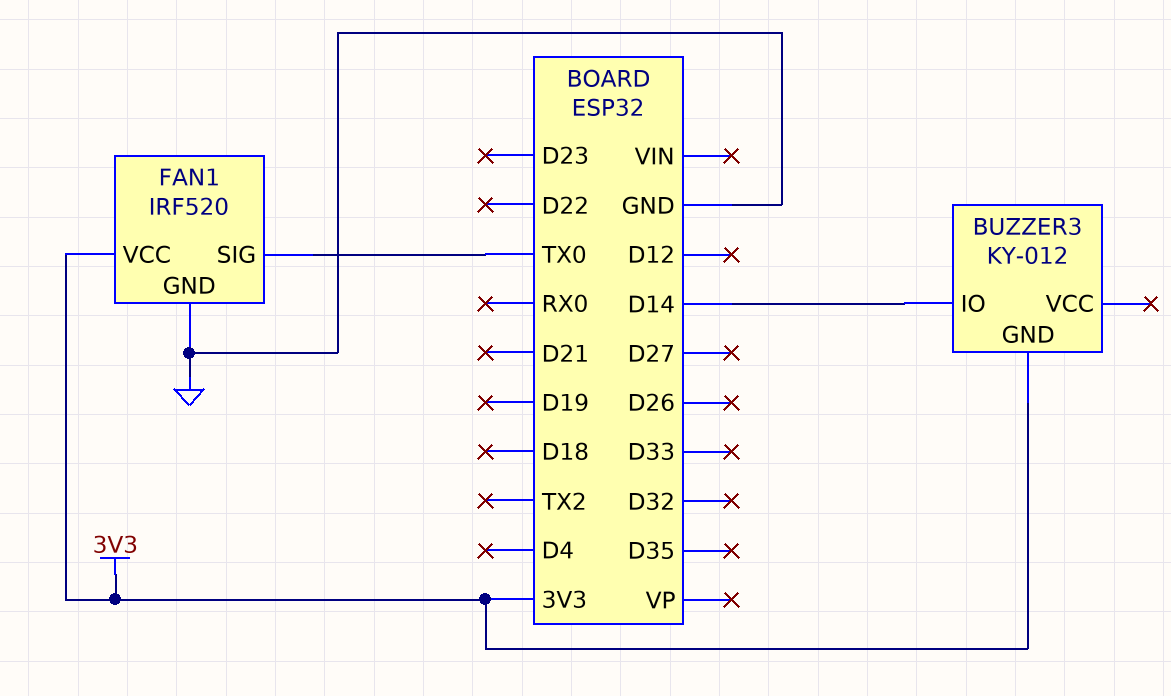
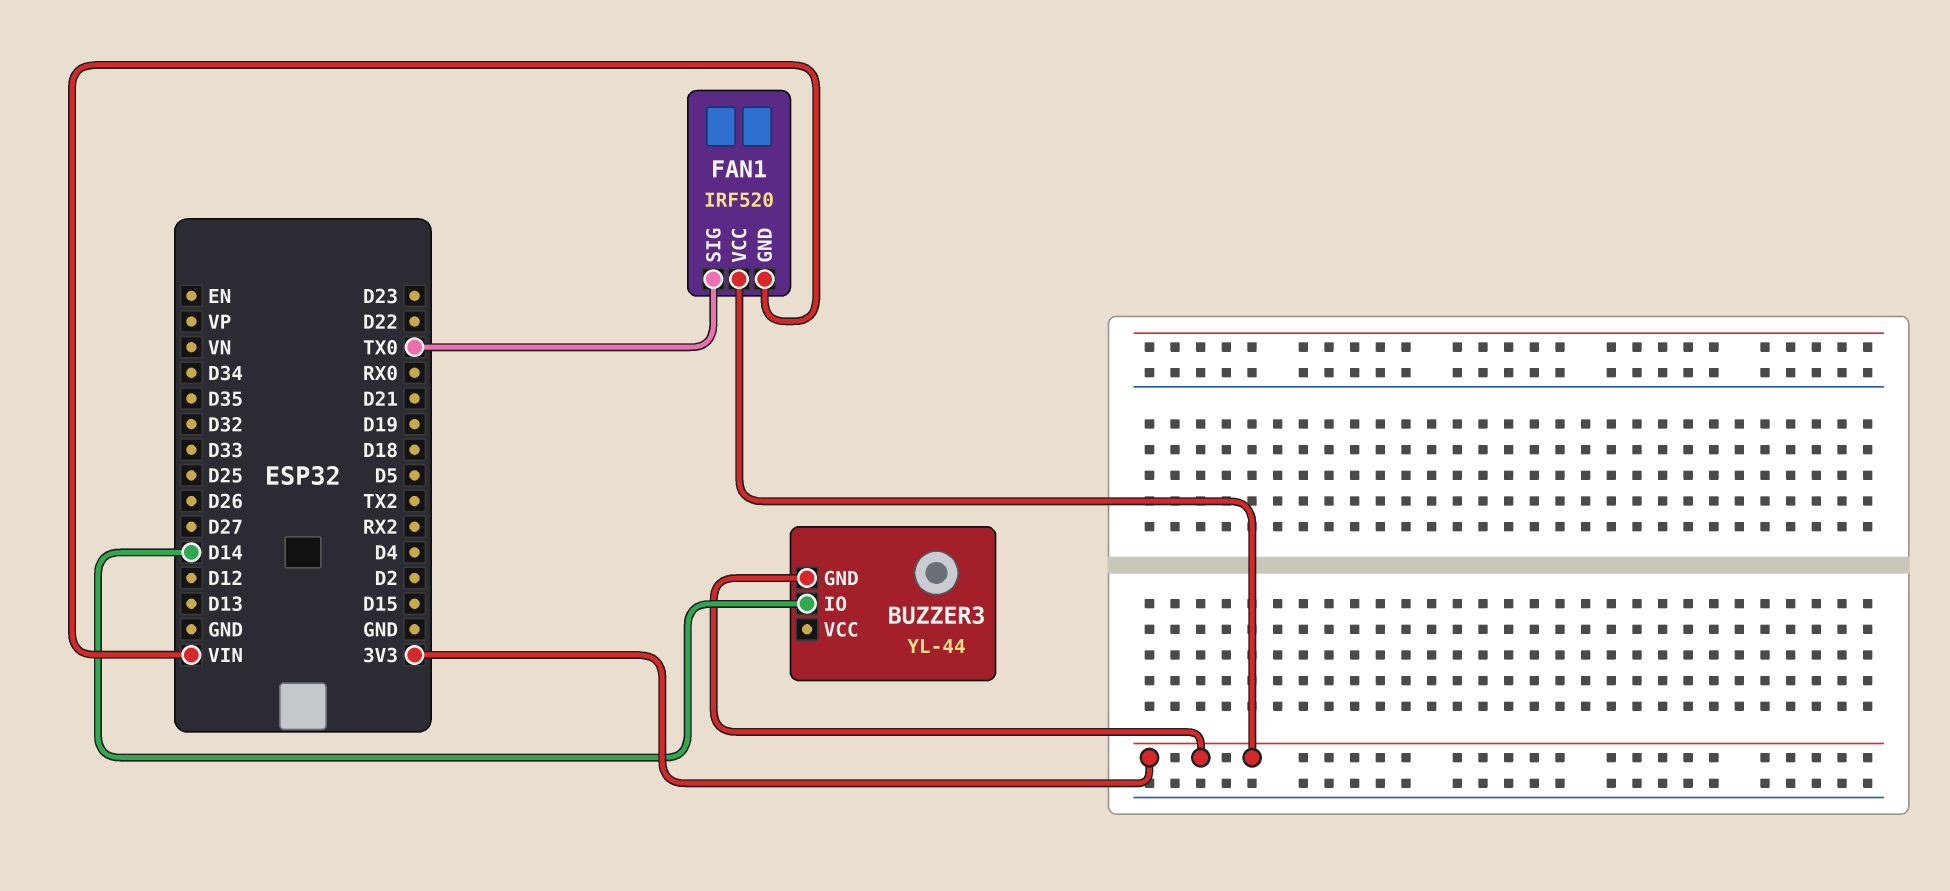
BUZZER3: KY-012 -> YL-44
FAN1 pin GND: GND -> VIN

